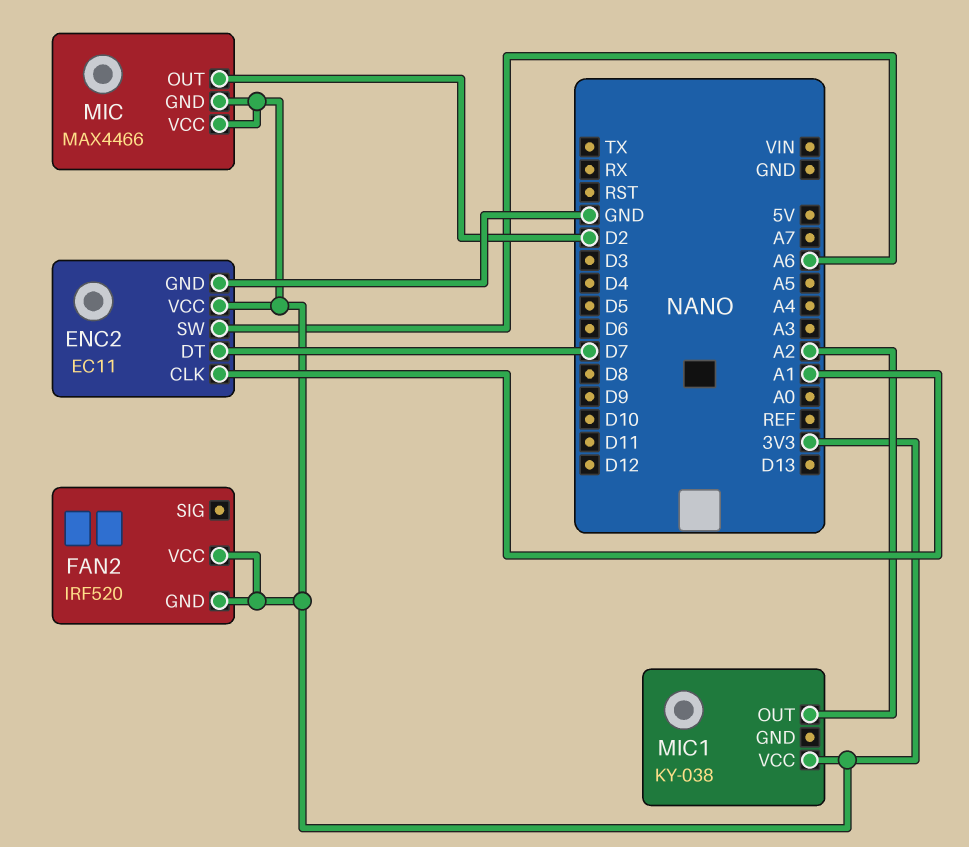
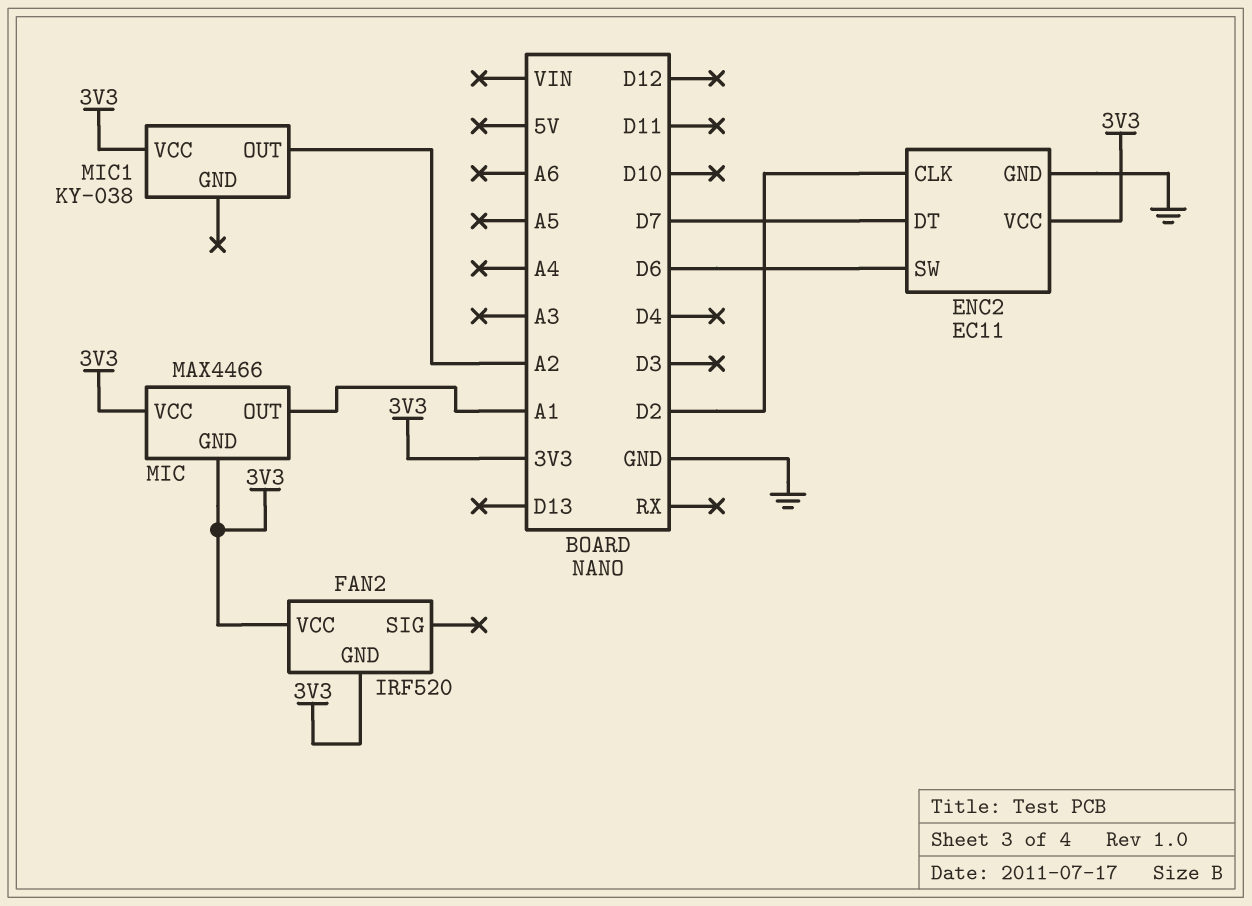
ENC2 pin CLK: A1 -> D2
ENC2 pin SW: A6 -> D6
MIC pin OUT: D2 -> A1

